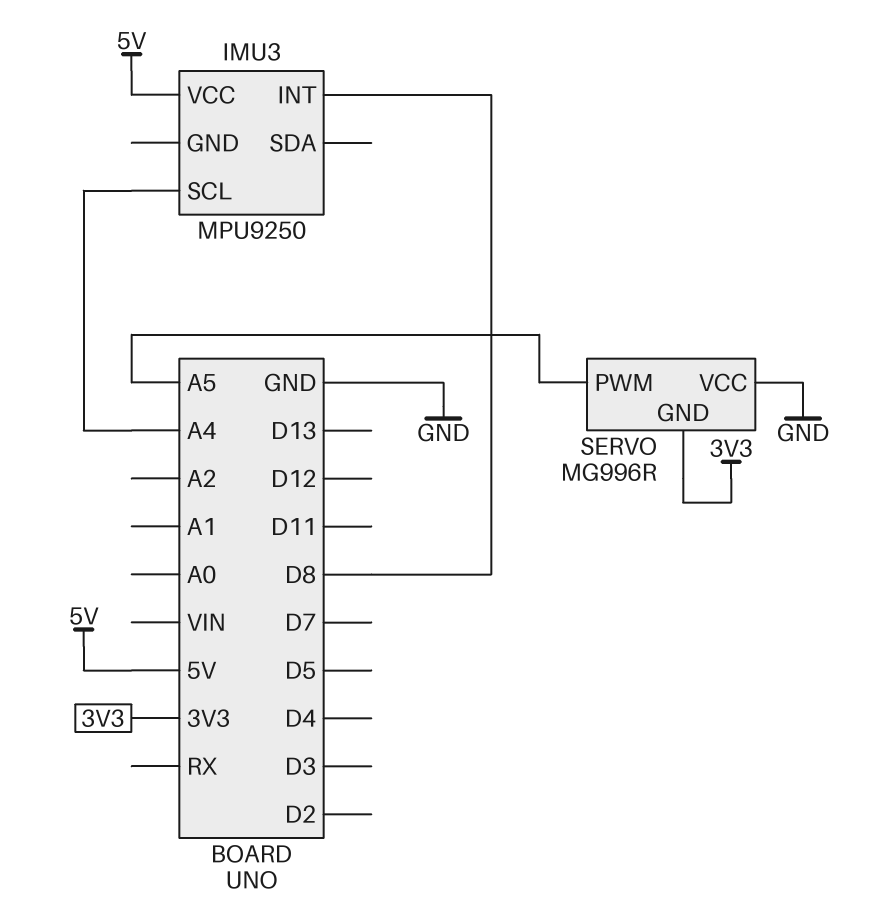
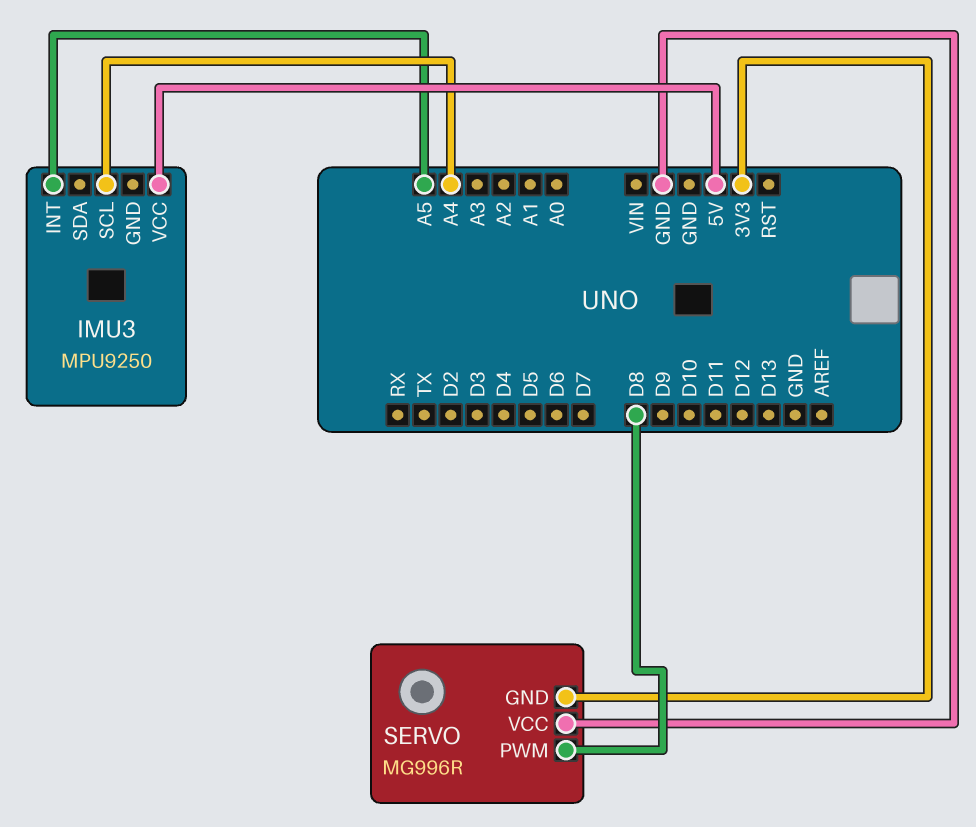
IMU3 pin INT: D8 -> A5
SERVO pin PWM: A5 -> D8

